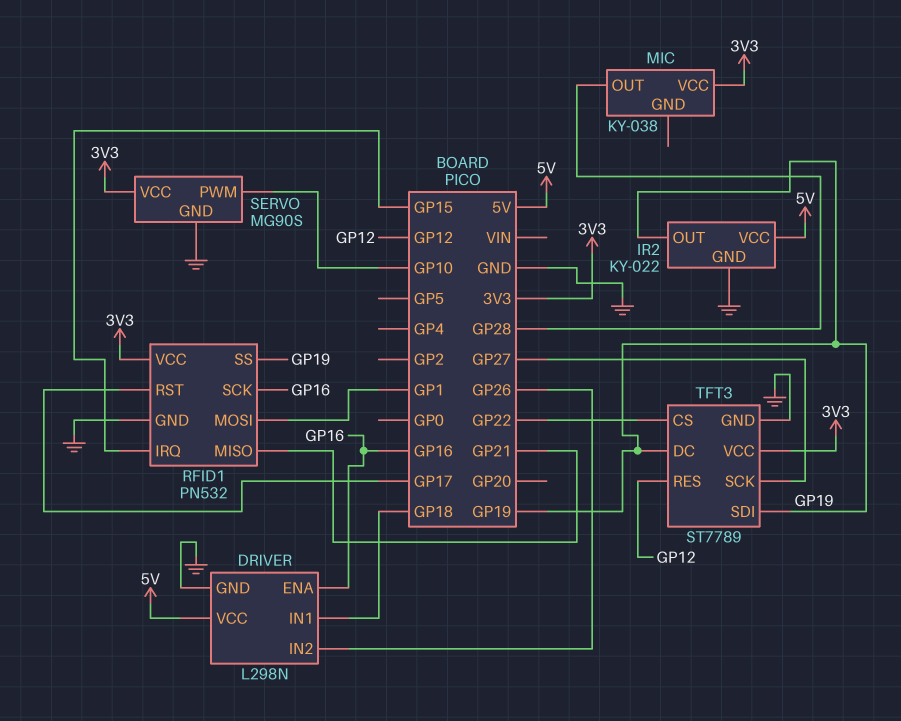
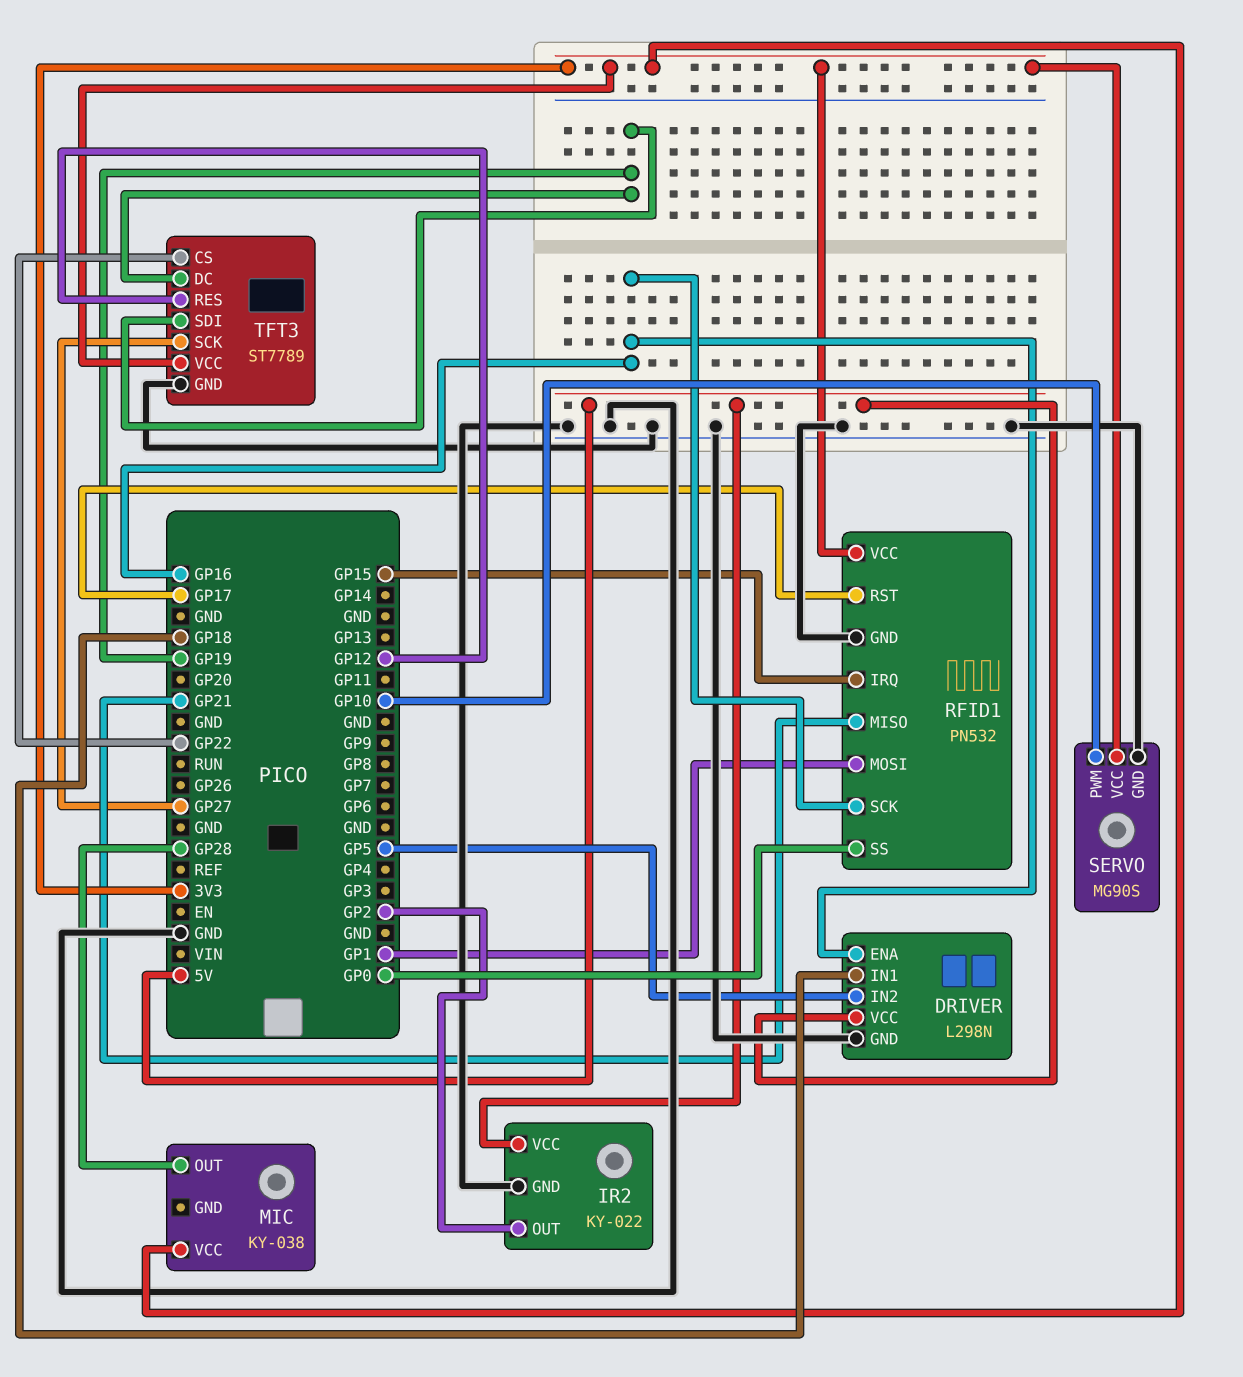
DRIVER pin IN2: GP26 -> GP5
IR2 pin OUT: GP19 -> GP2
RFID1 pin SS: GP19 -> GP0

